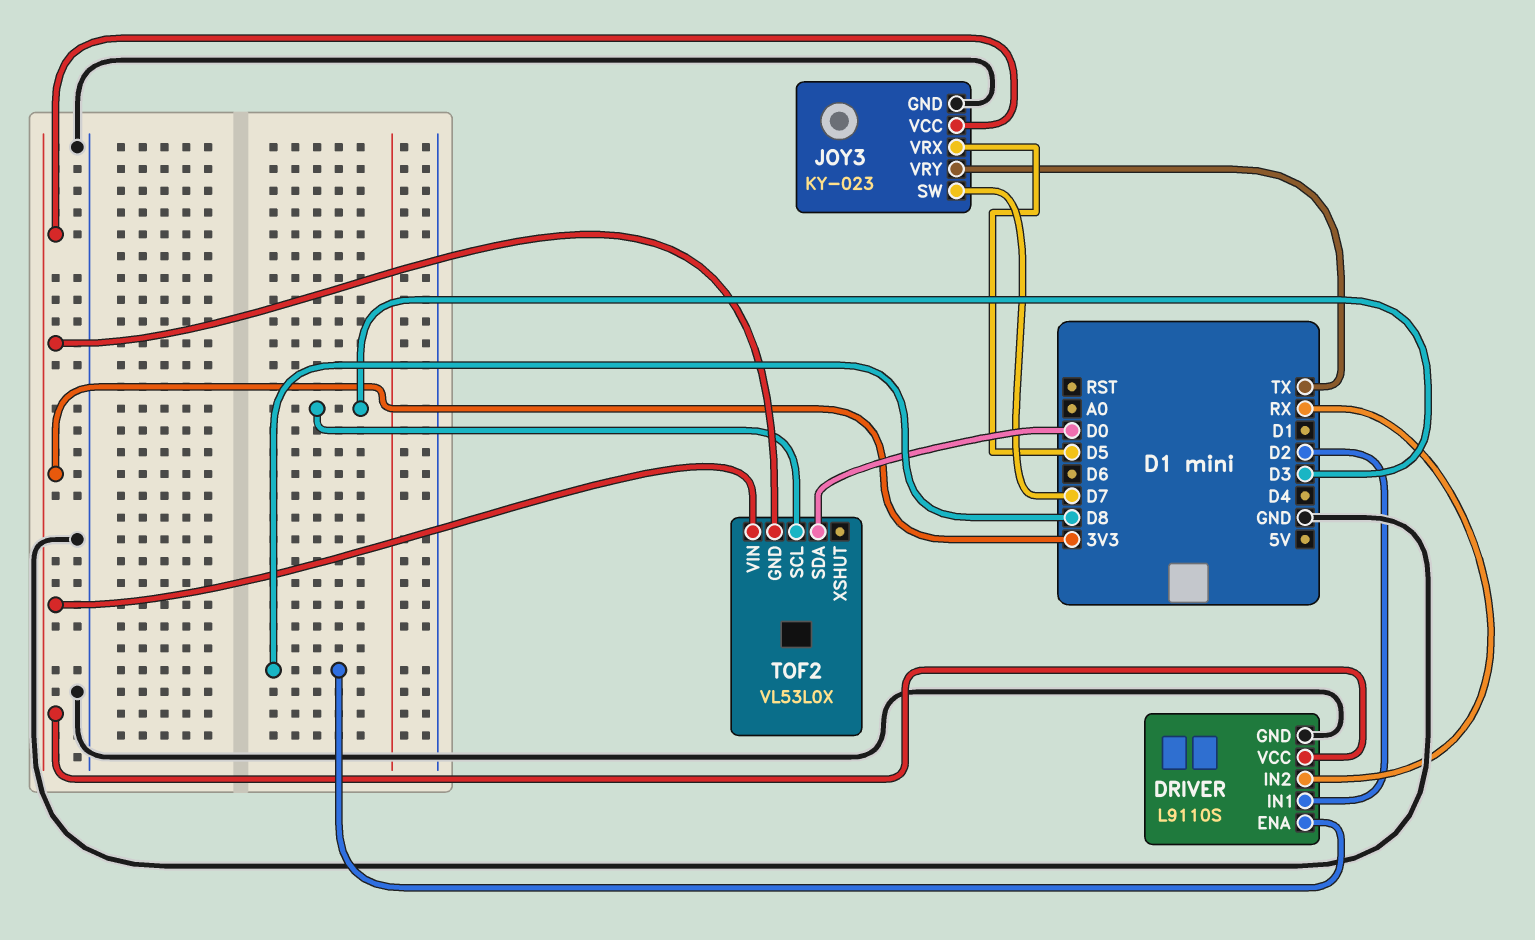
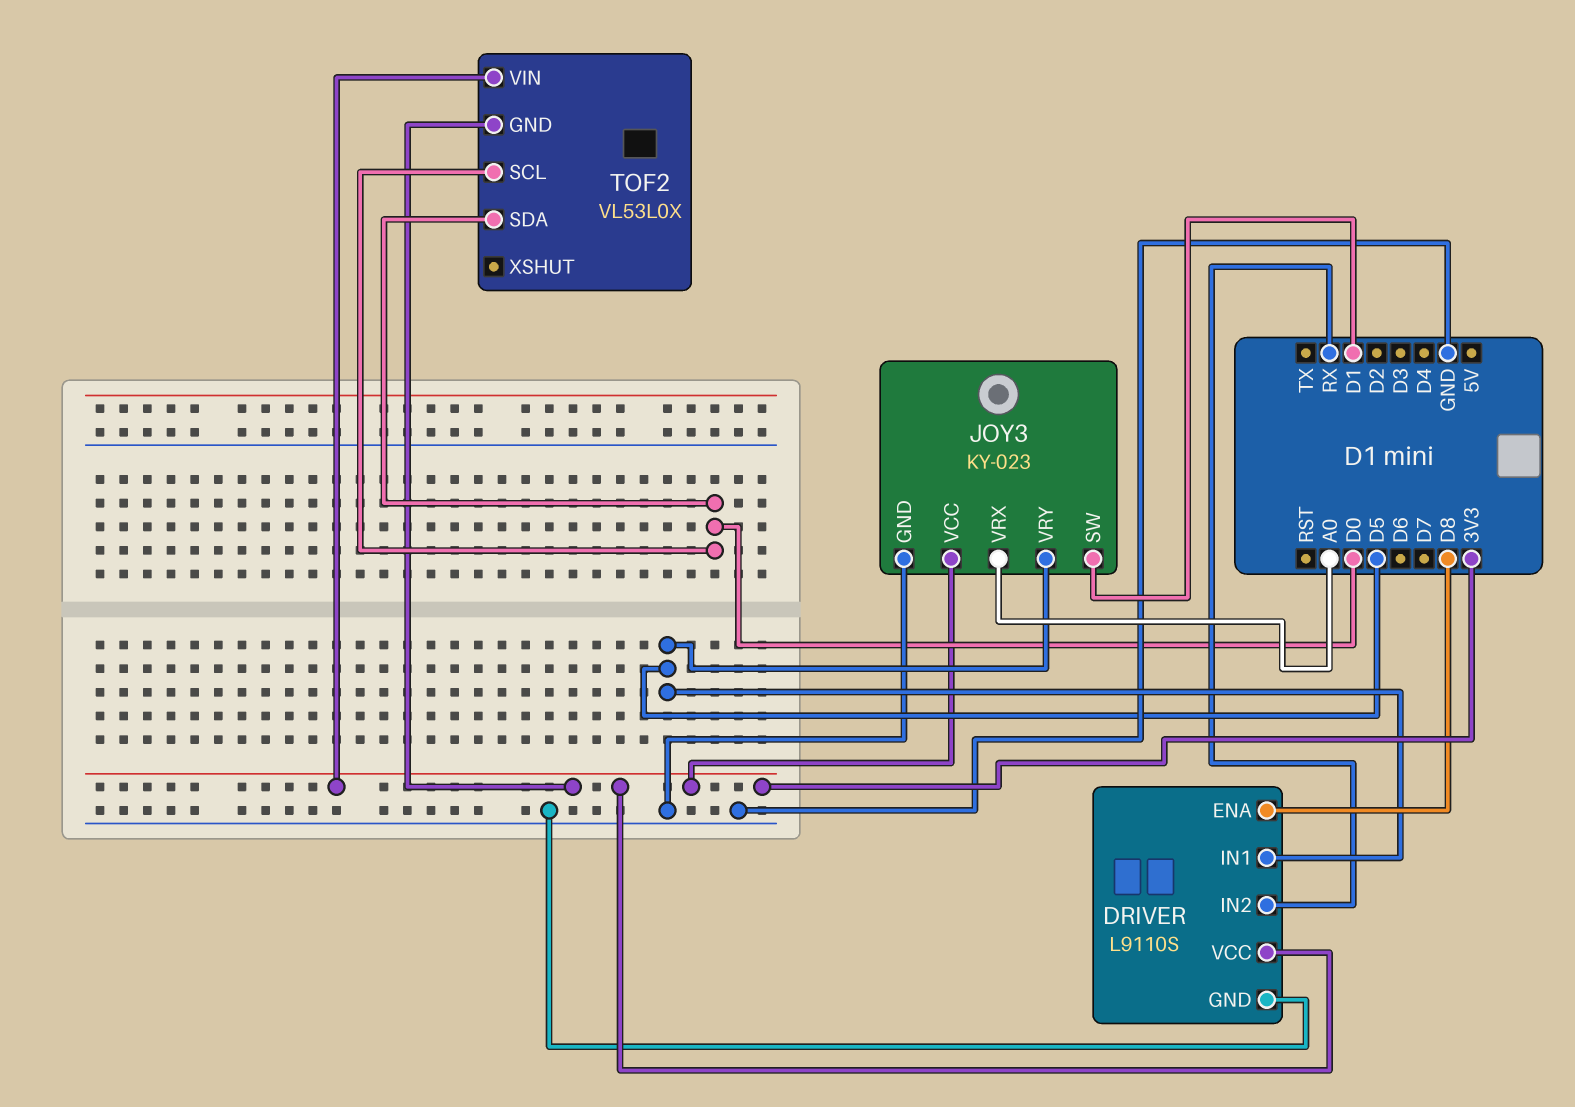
DRIVER pin IN1: D2 -> D5
JOY3 pin SW: D7 -> D1
JOY3 pin VRX: D5 -> A0
JOY3 pin VRY: TX -> D5
TOF2 pin SCL: D3 -> D0

